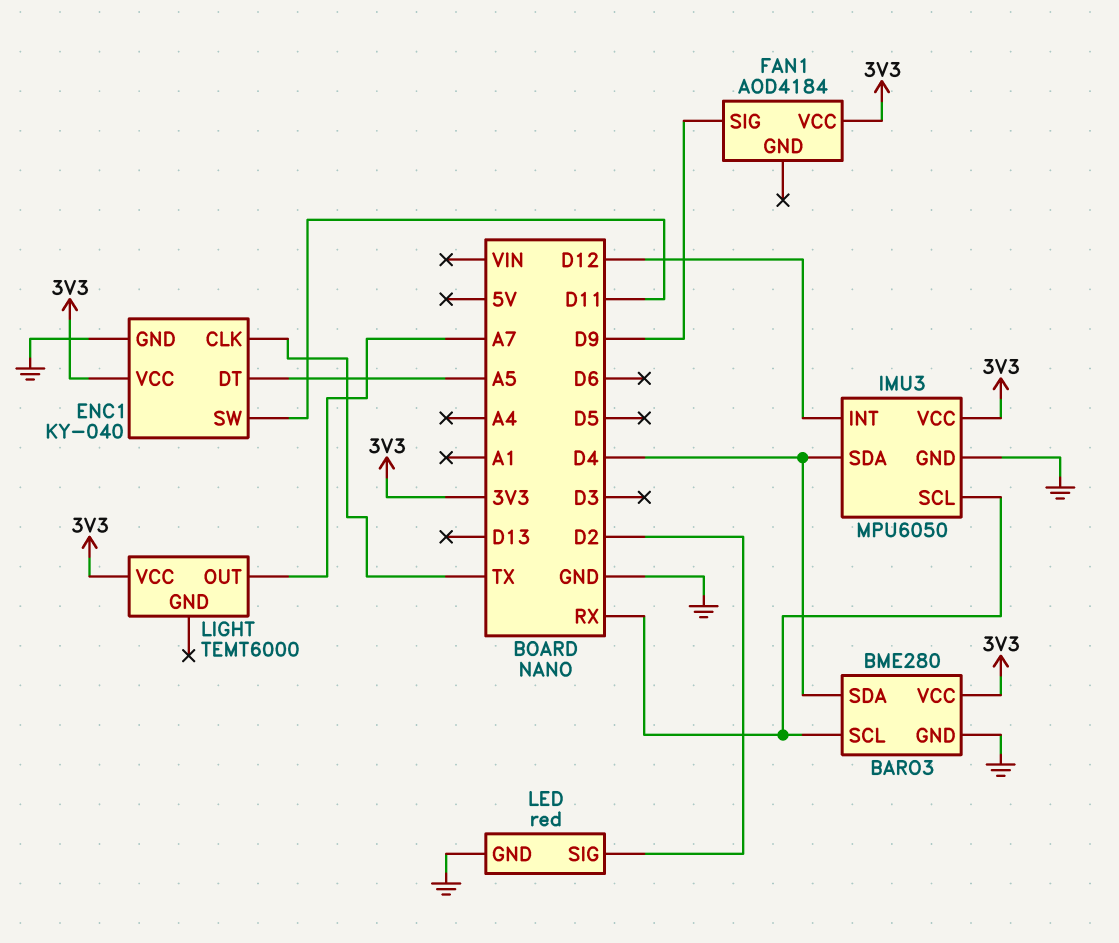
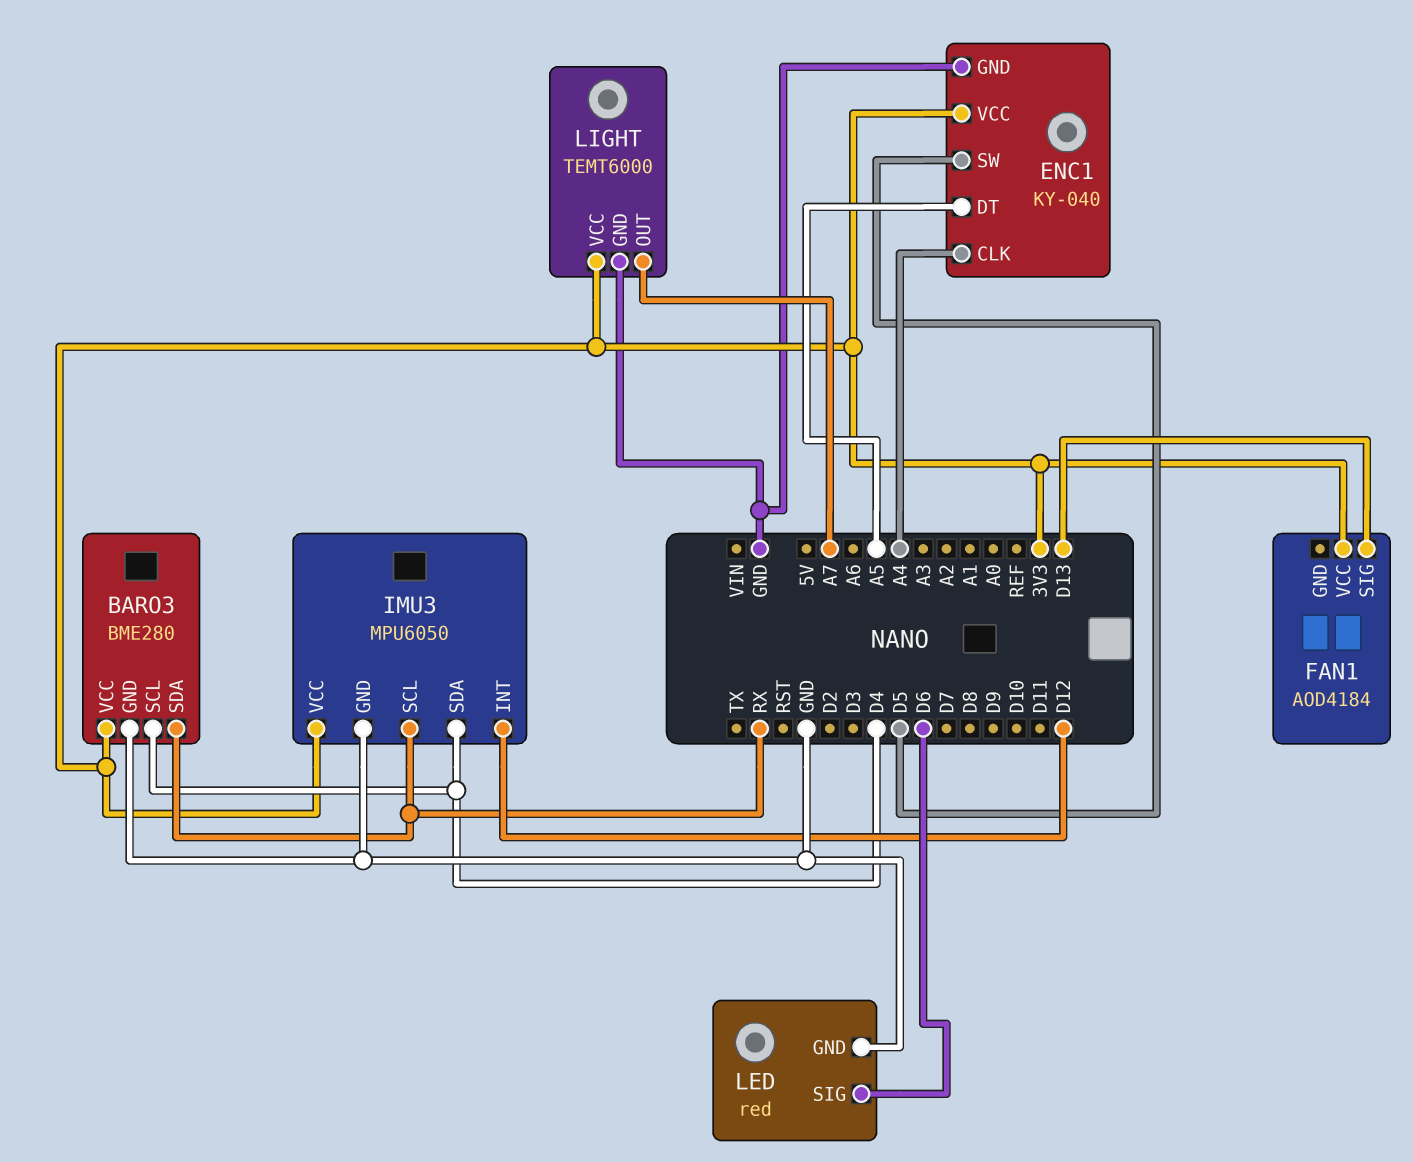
BARO3 pin SCL: RX -> D4
BARO3 pin SDA: D4 -> RX
ENC1 pin CLK: TX -> A4
ENC1 pin SW: D11 -> D5
FAN1 pin SIG: D9 -> D13
LED pin SIG: D2 -> D6
LIGHT pin GND: none -> GND

